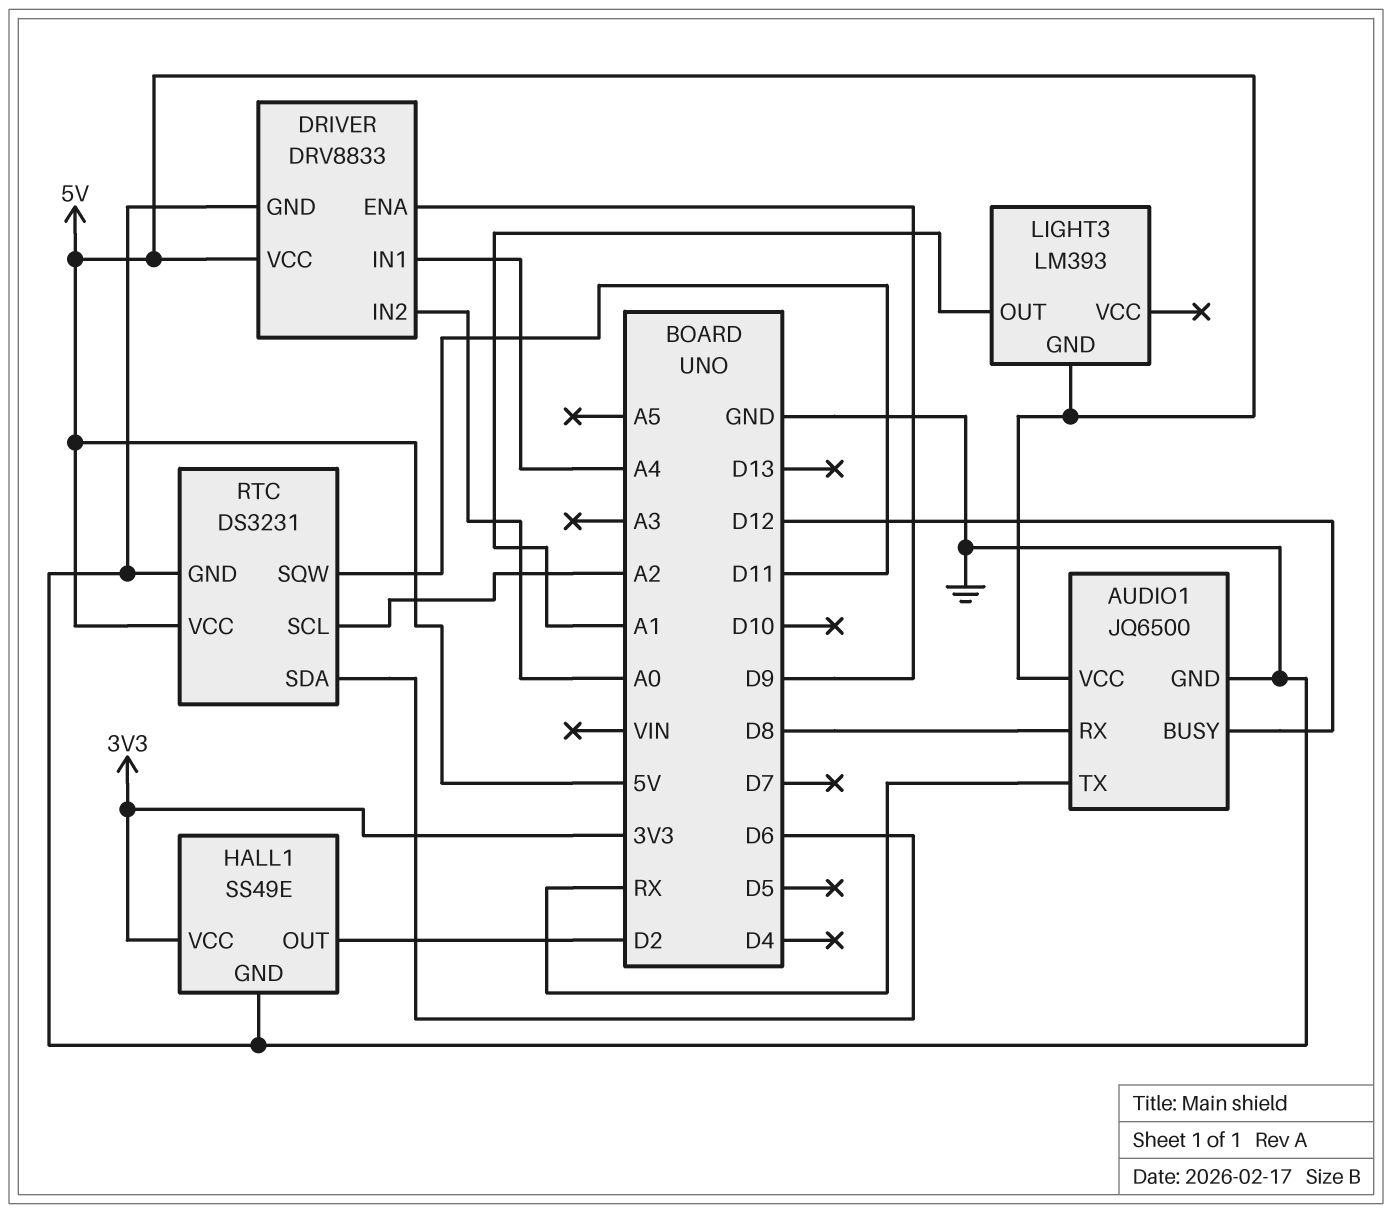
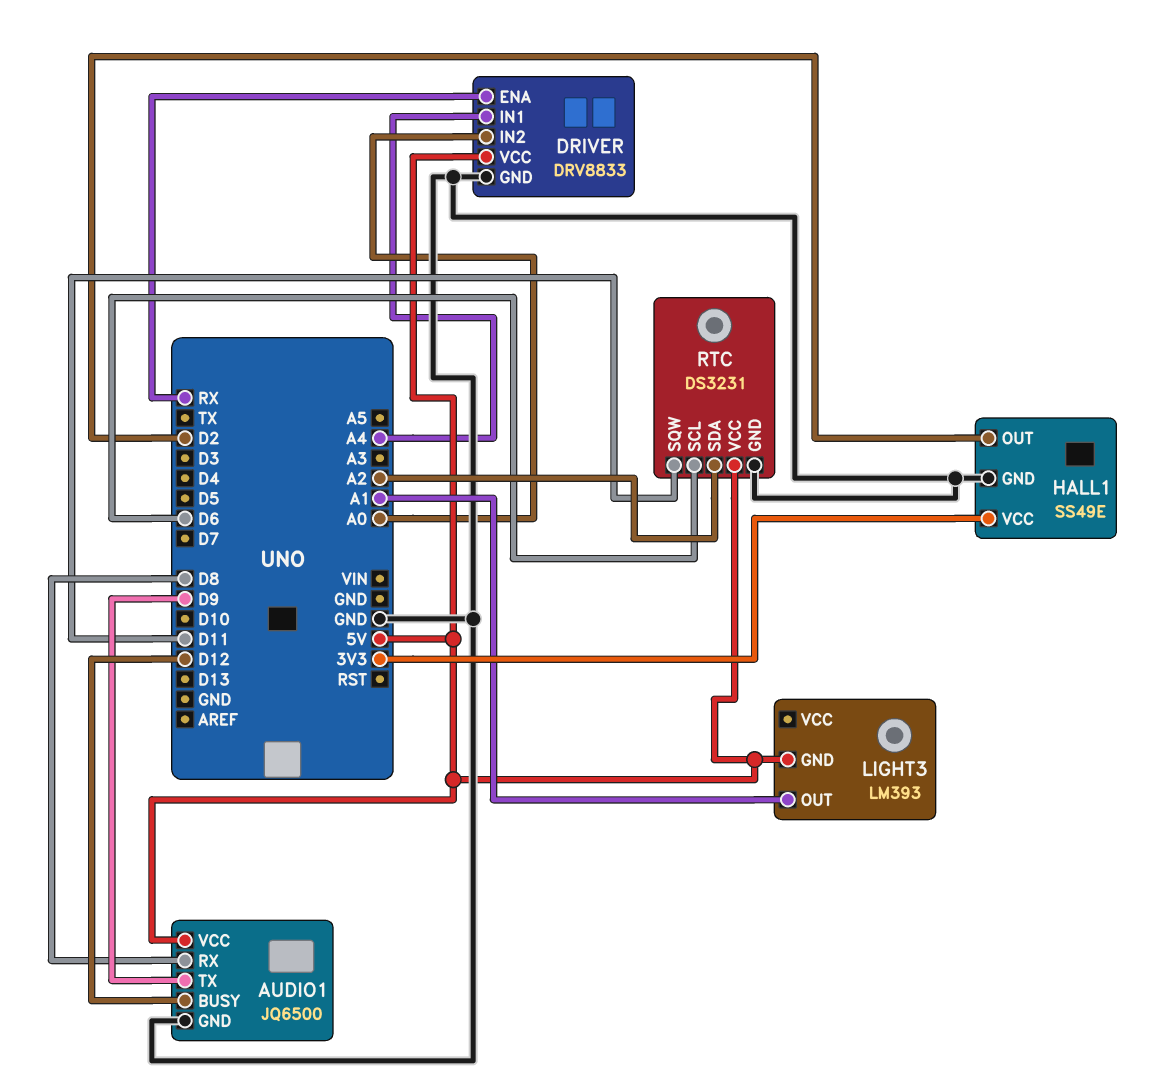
AUDIO1 pin TX: RX -> D9
DRIVER pin ENA: D9 -> RX
RTC pin SCL: A2 -> D6
RTC pin SDA: D6 -> A2

